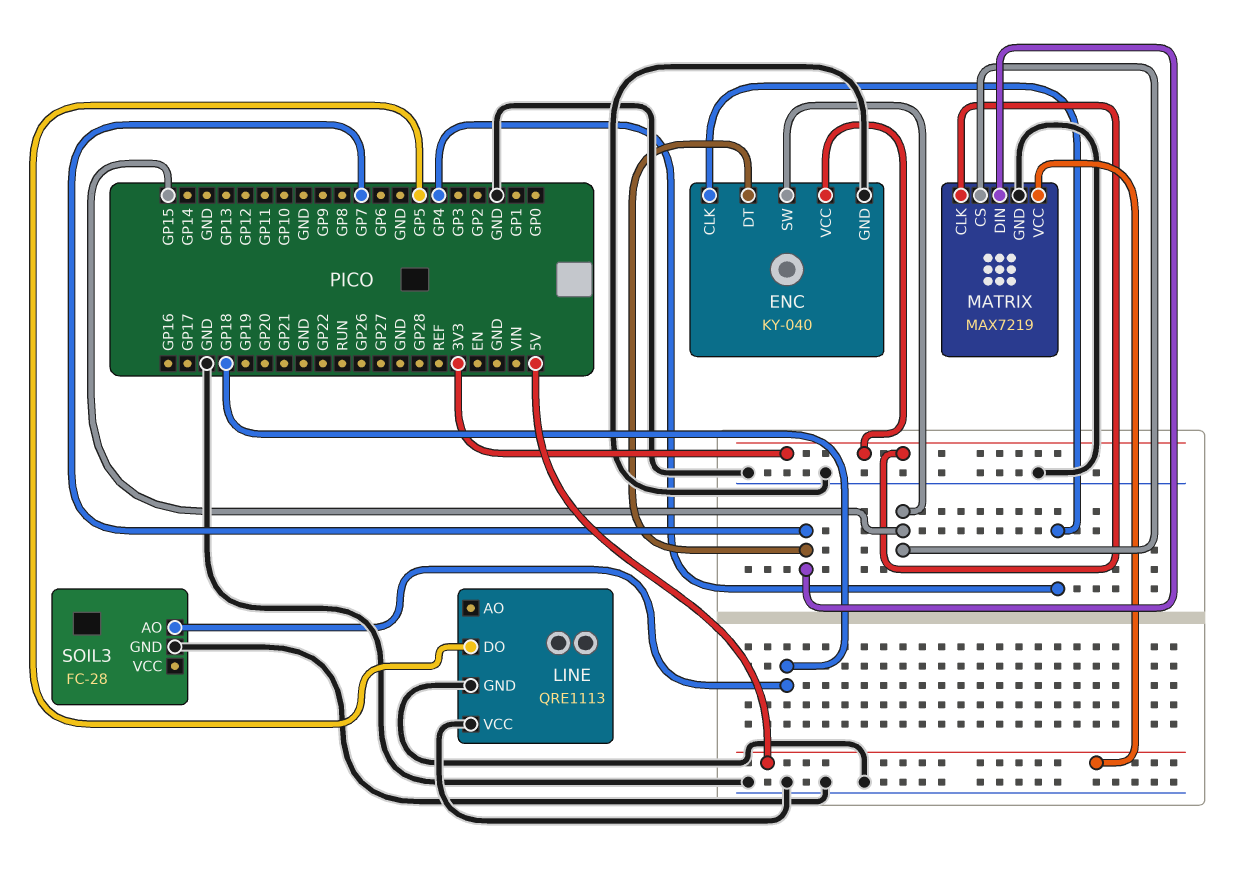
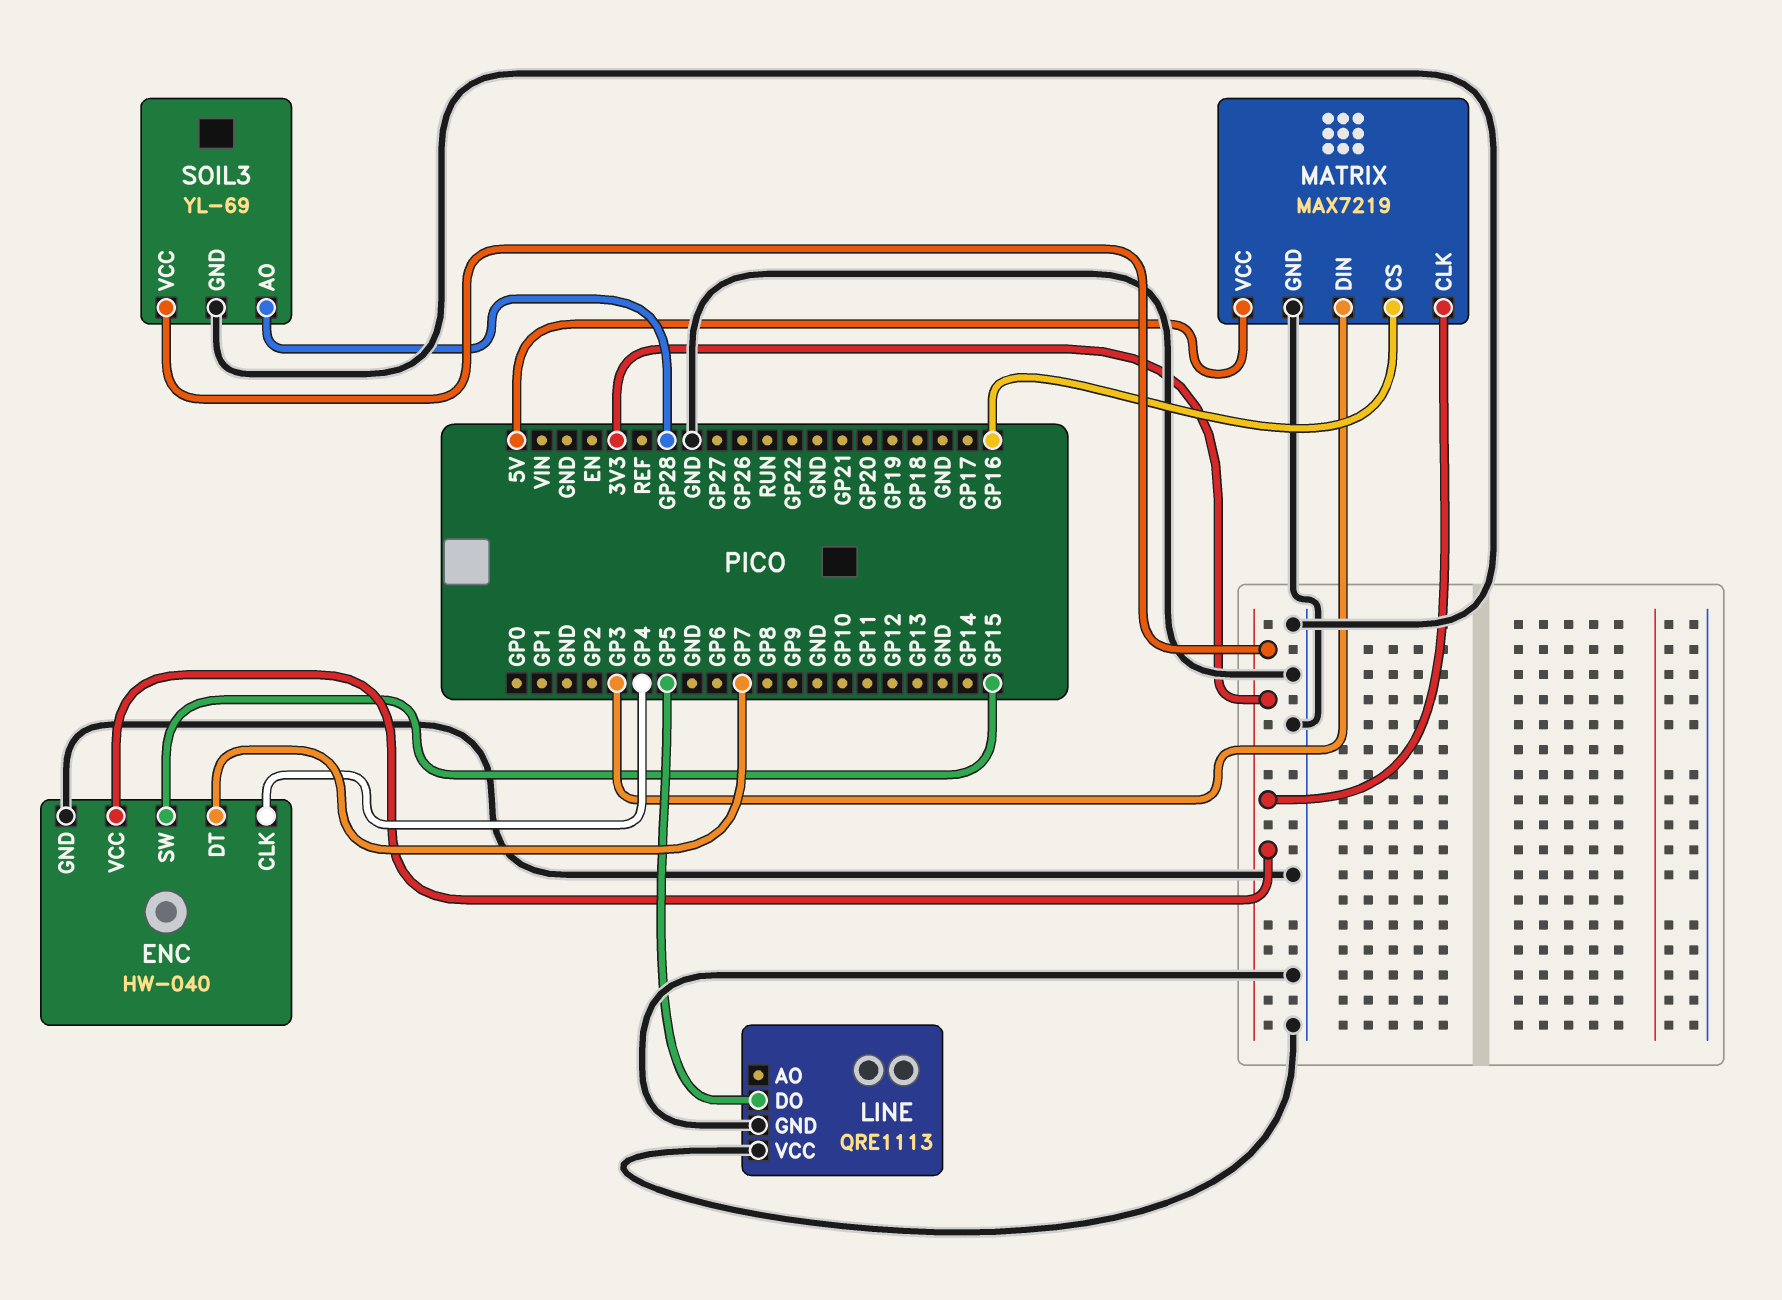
ENC: KY-040 -> HW-040
MATRIX pin CS: GP15 -> GP16
MATRIX pin DIN: GP7 -> GP3
SOIL3: FC-28 -> YL-69
SOIL3 pin AO: GP18 -> GP28
SOIL3 pin VCC: none -> 3V3

